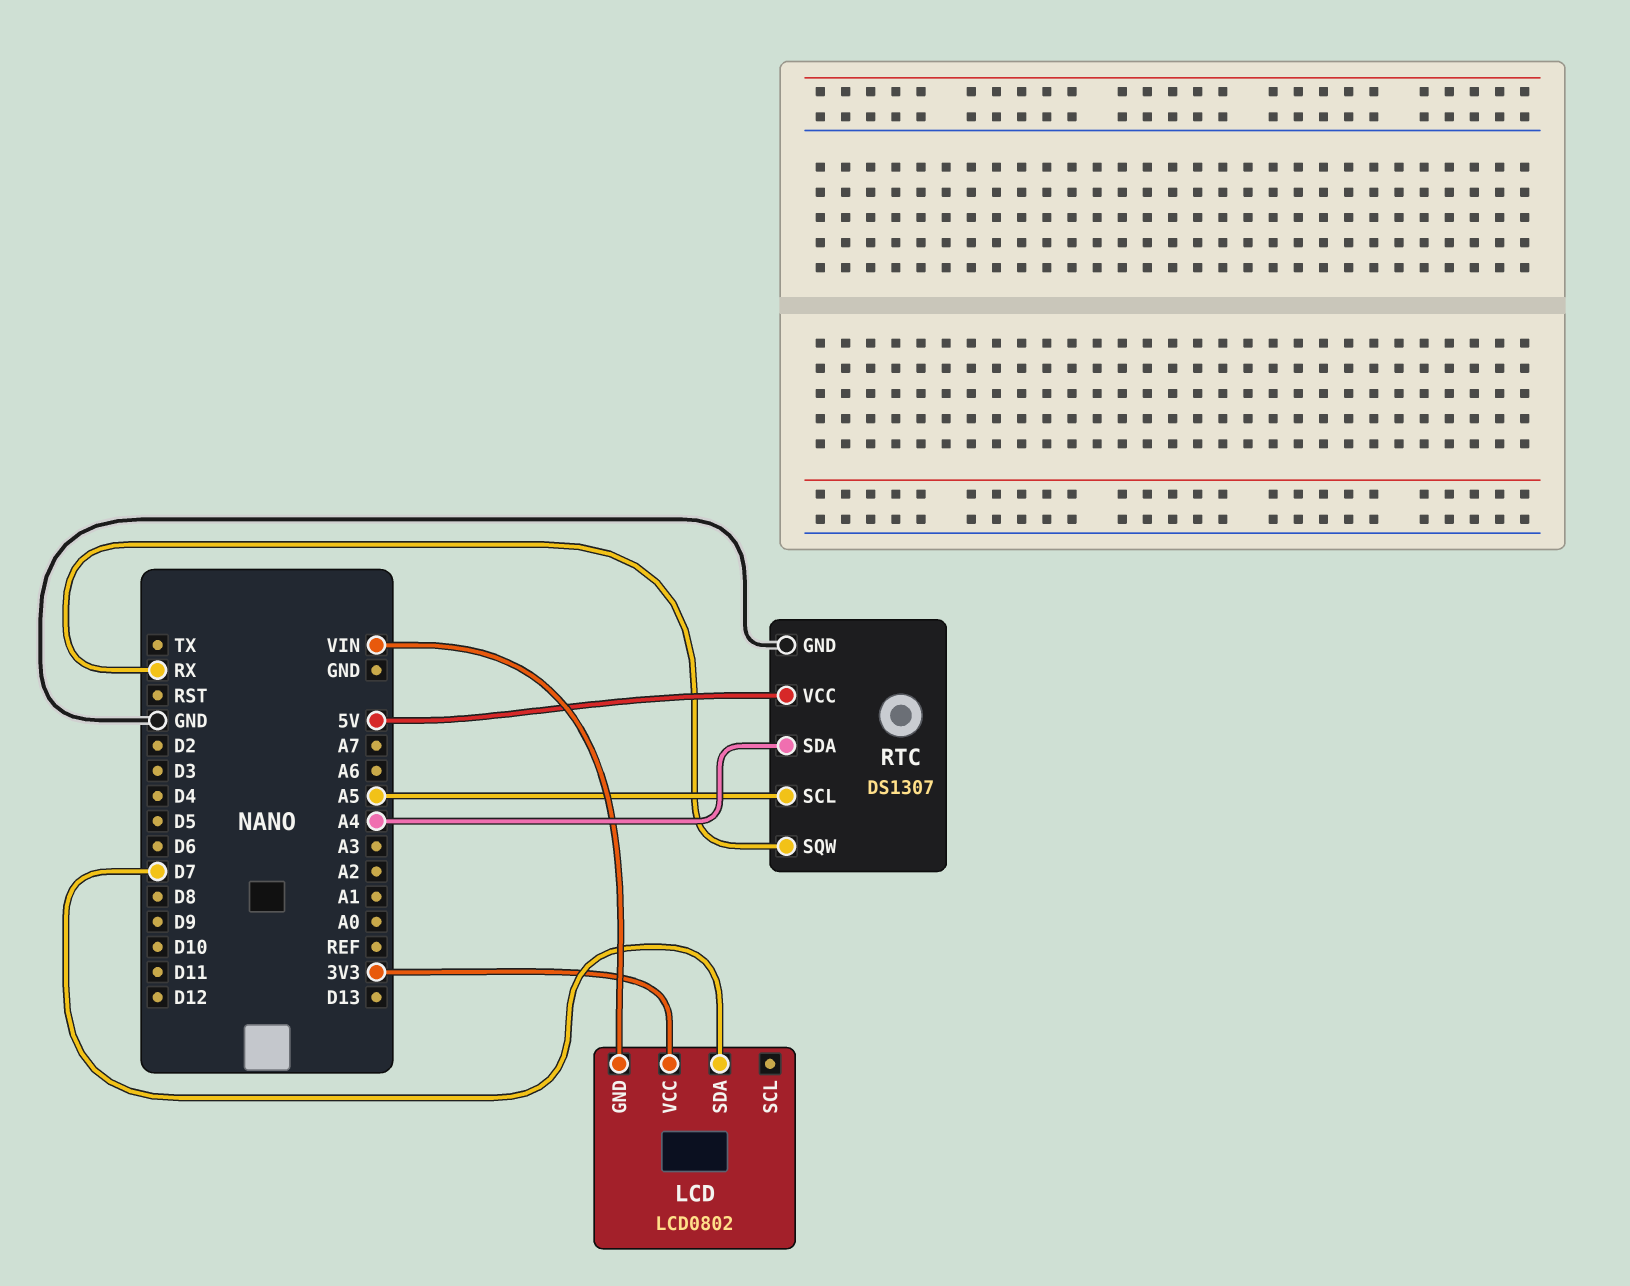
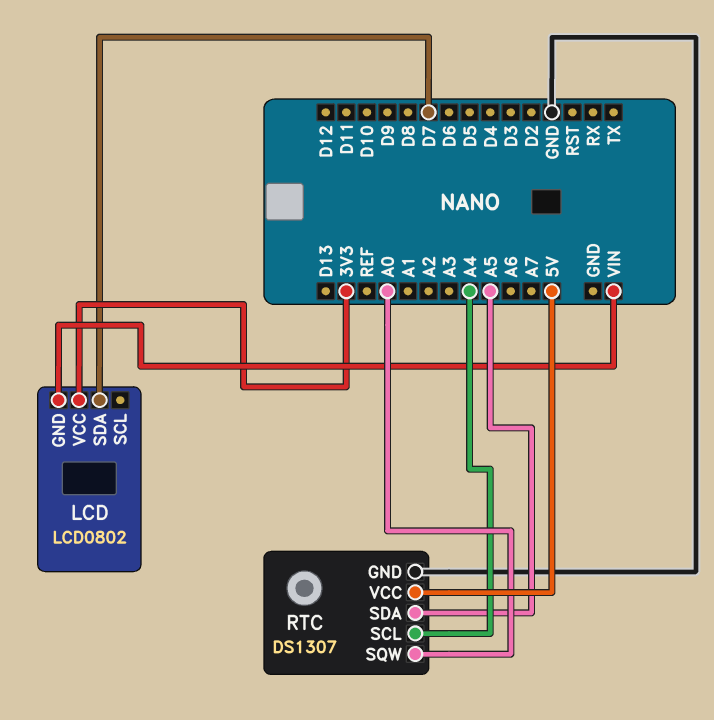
RTC pin SCL: A5 -> A4
RTC pin SDA: A4 -> A5
RTC pin SQW: RX -> A0

